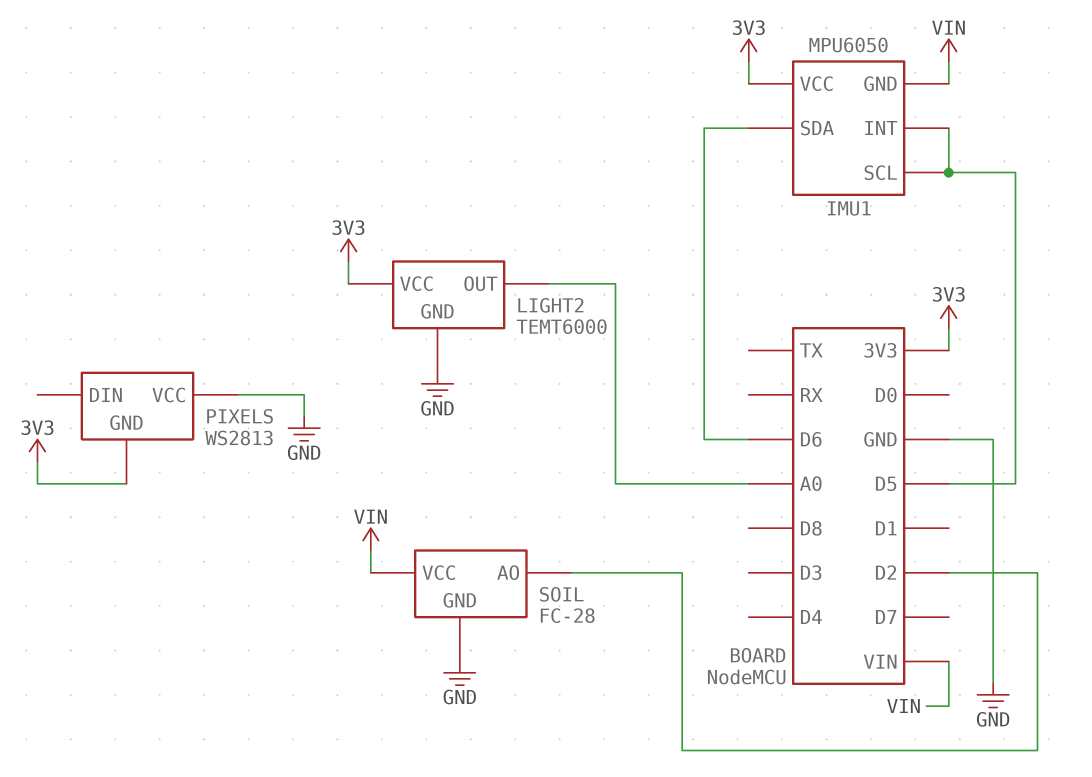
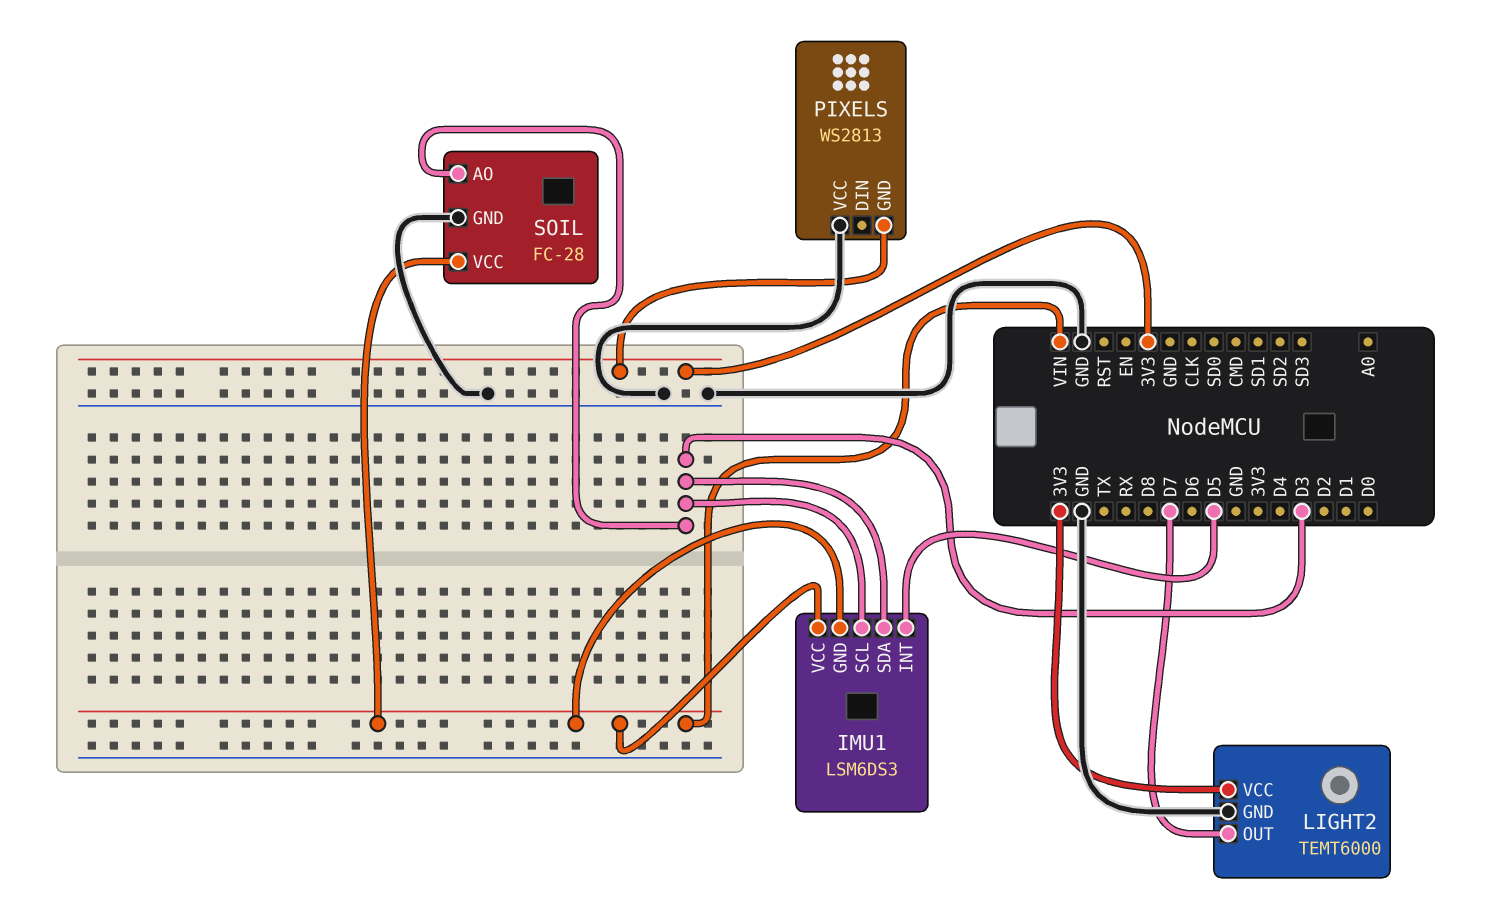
IMU1: MPU6050 -> LSM6DS3
IMU1 pin SCL: D5 -> D3
IMU1 pin SDA: D6 -> D3
IMU1 pin VCC: 3V3 -> VIN
LIGHT2 pin OUT: A0 -> D7
SOIL pin AO: D2 -> D3

